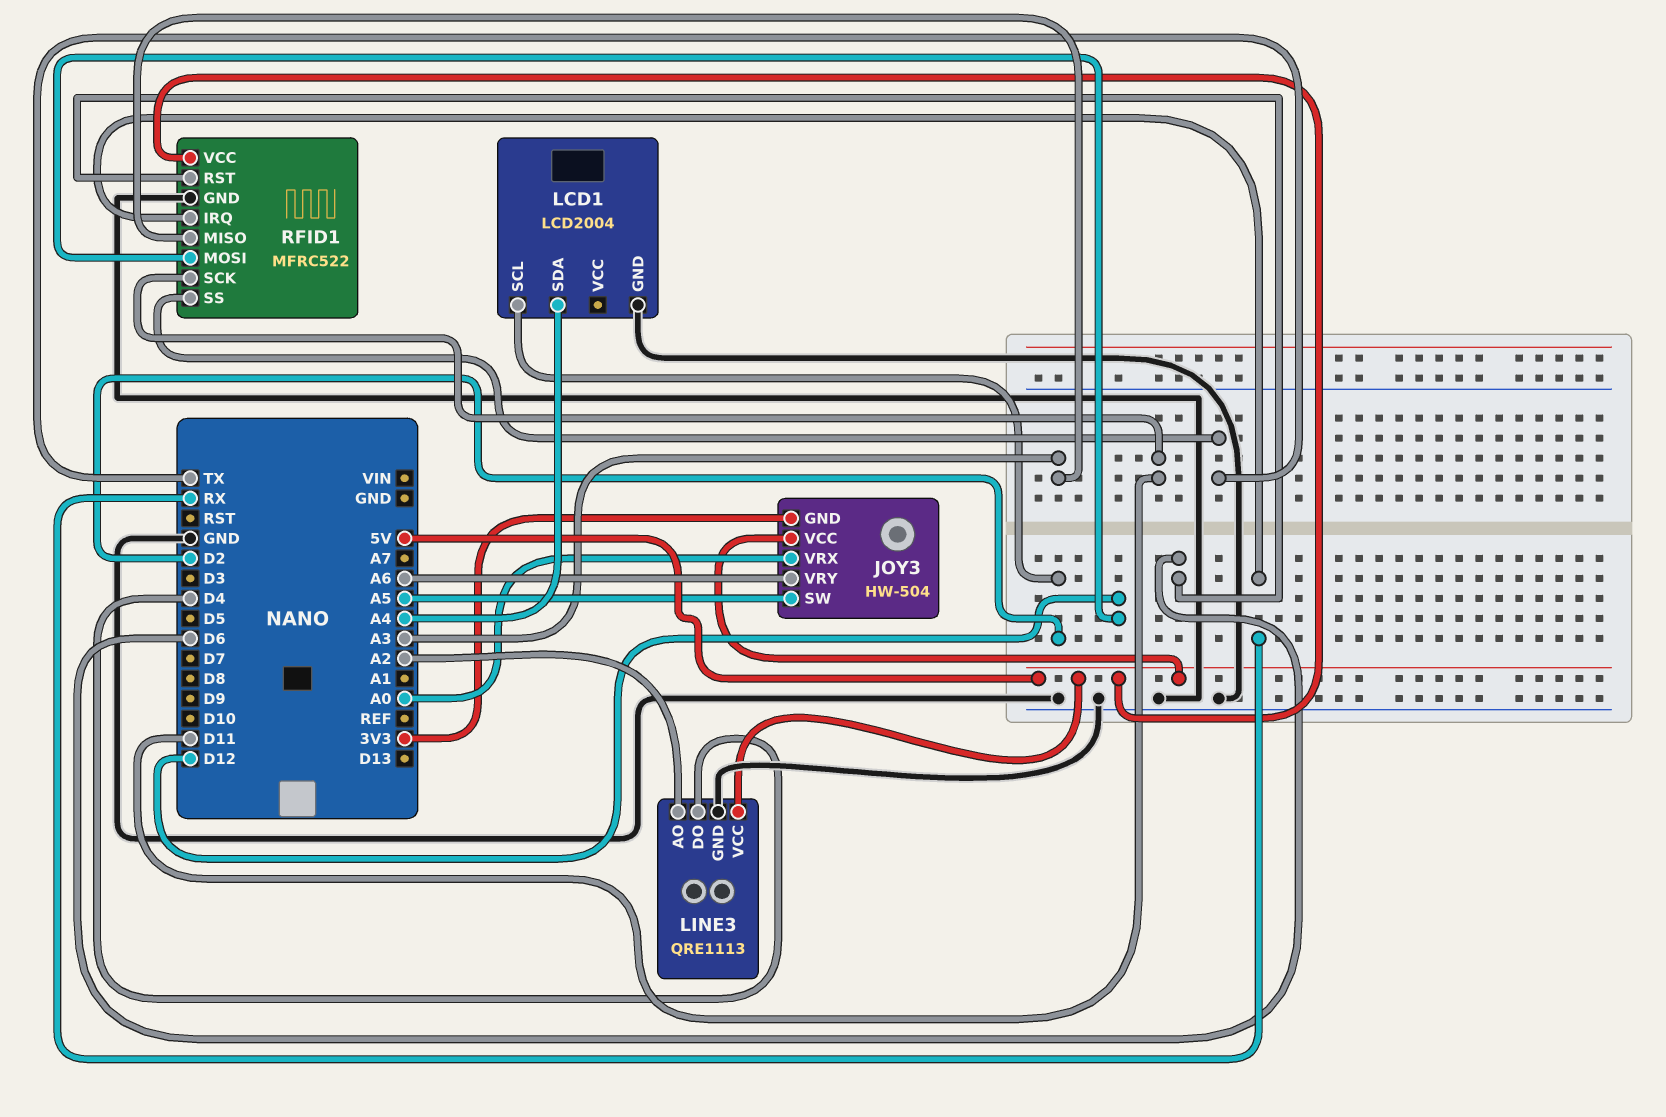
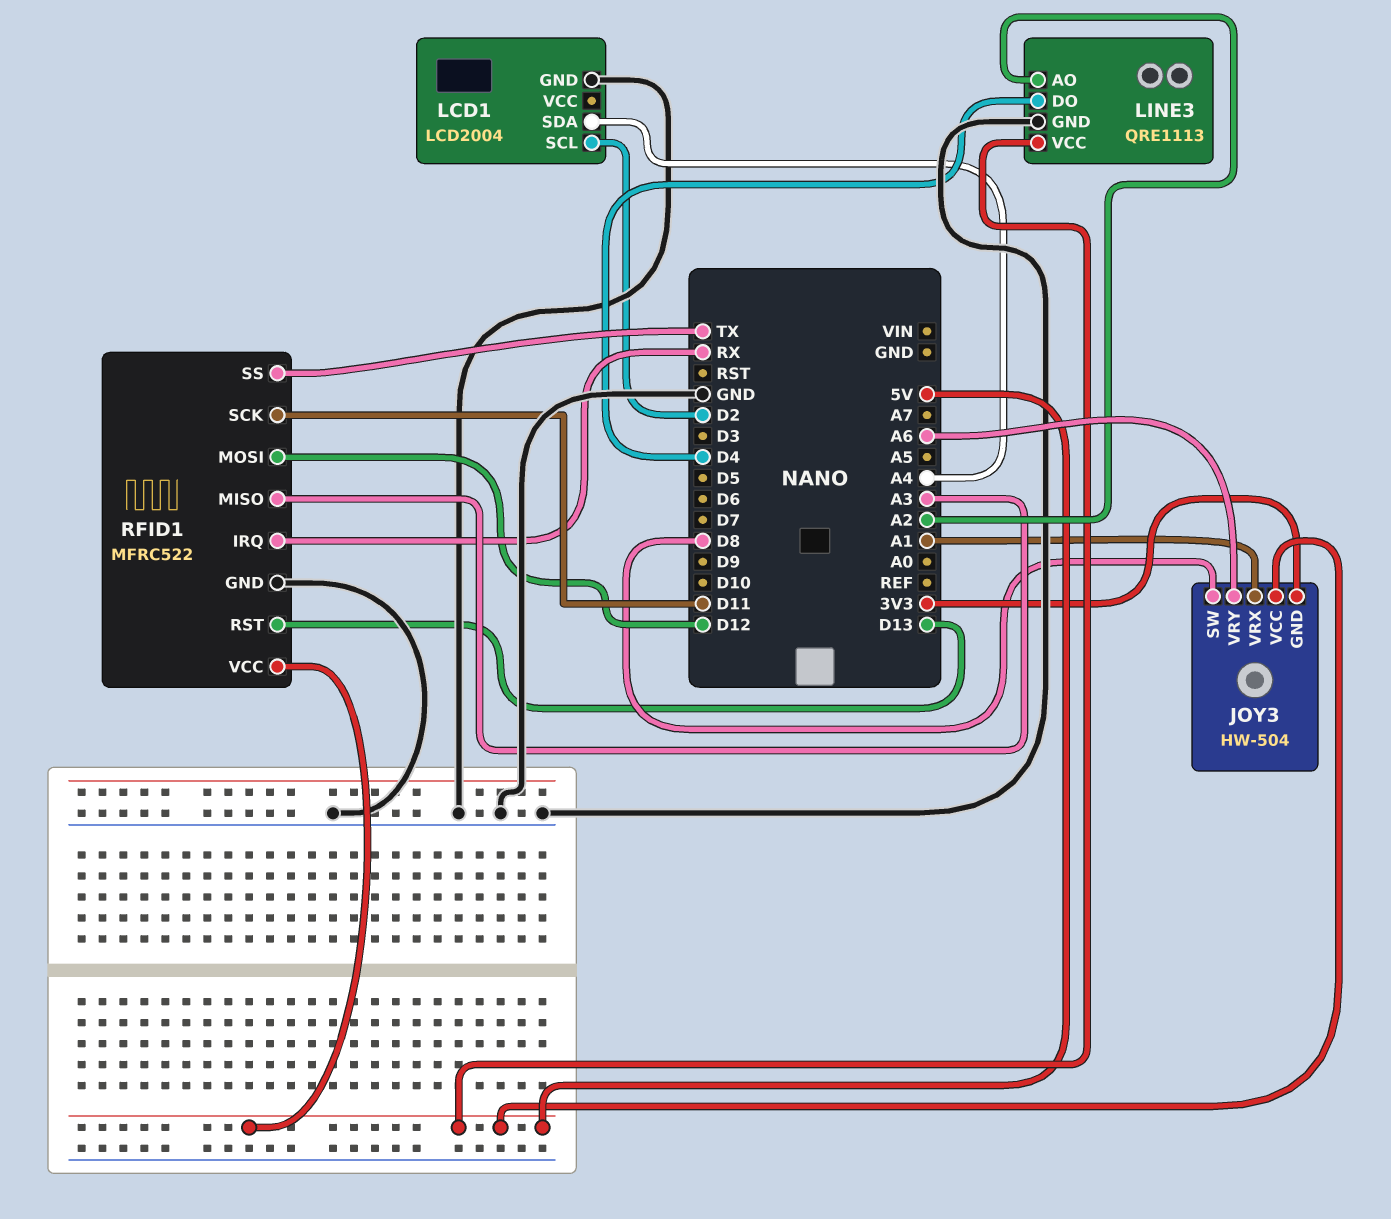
JOY3 pin SW: A5 -> D8
JOY3 pin VRX: A0 -> A1
RFID1 pin RST: D6 -> D13

